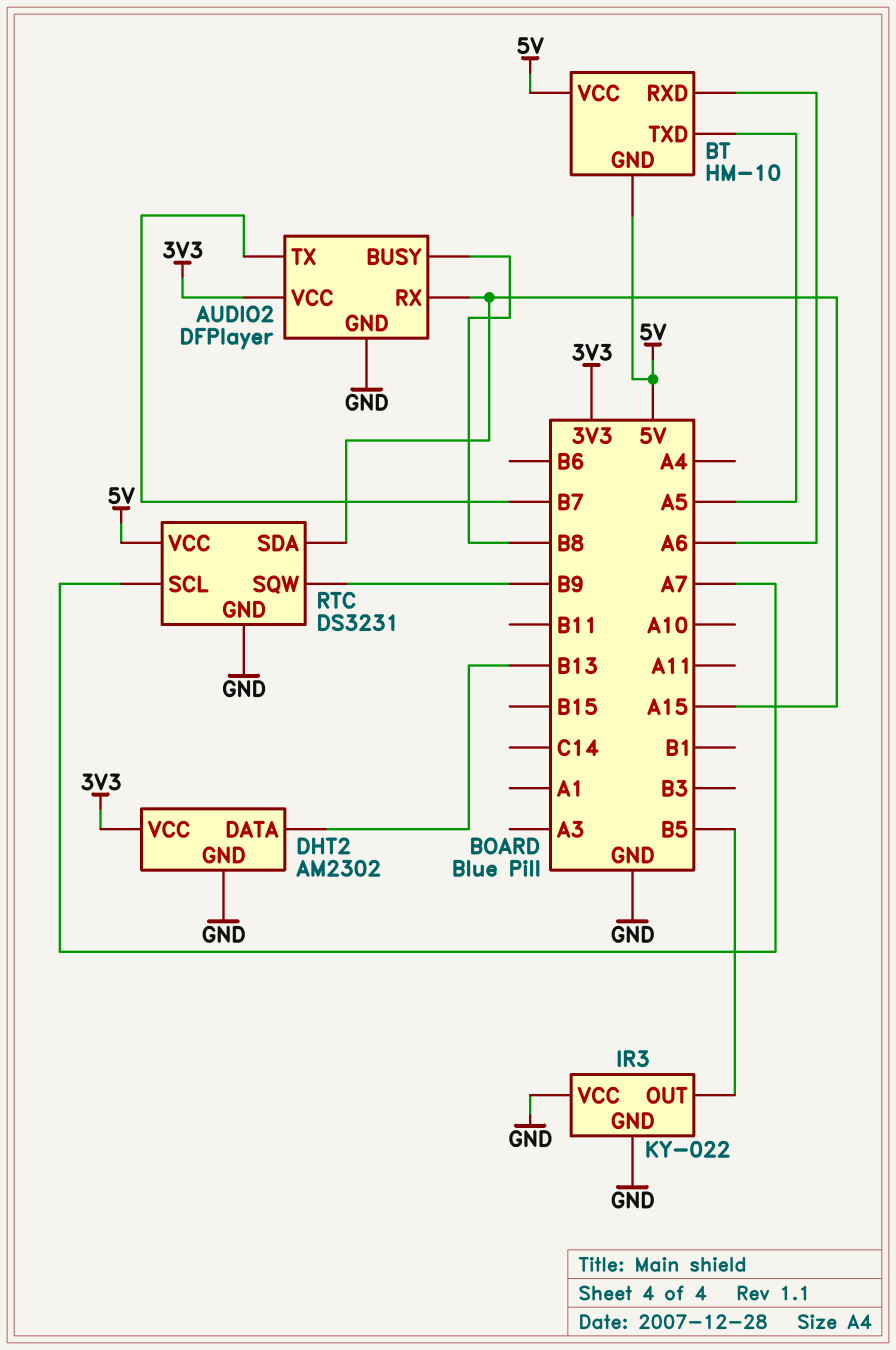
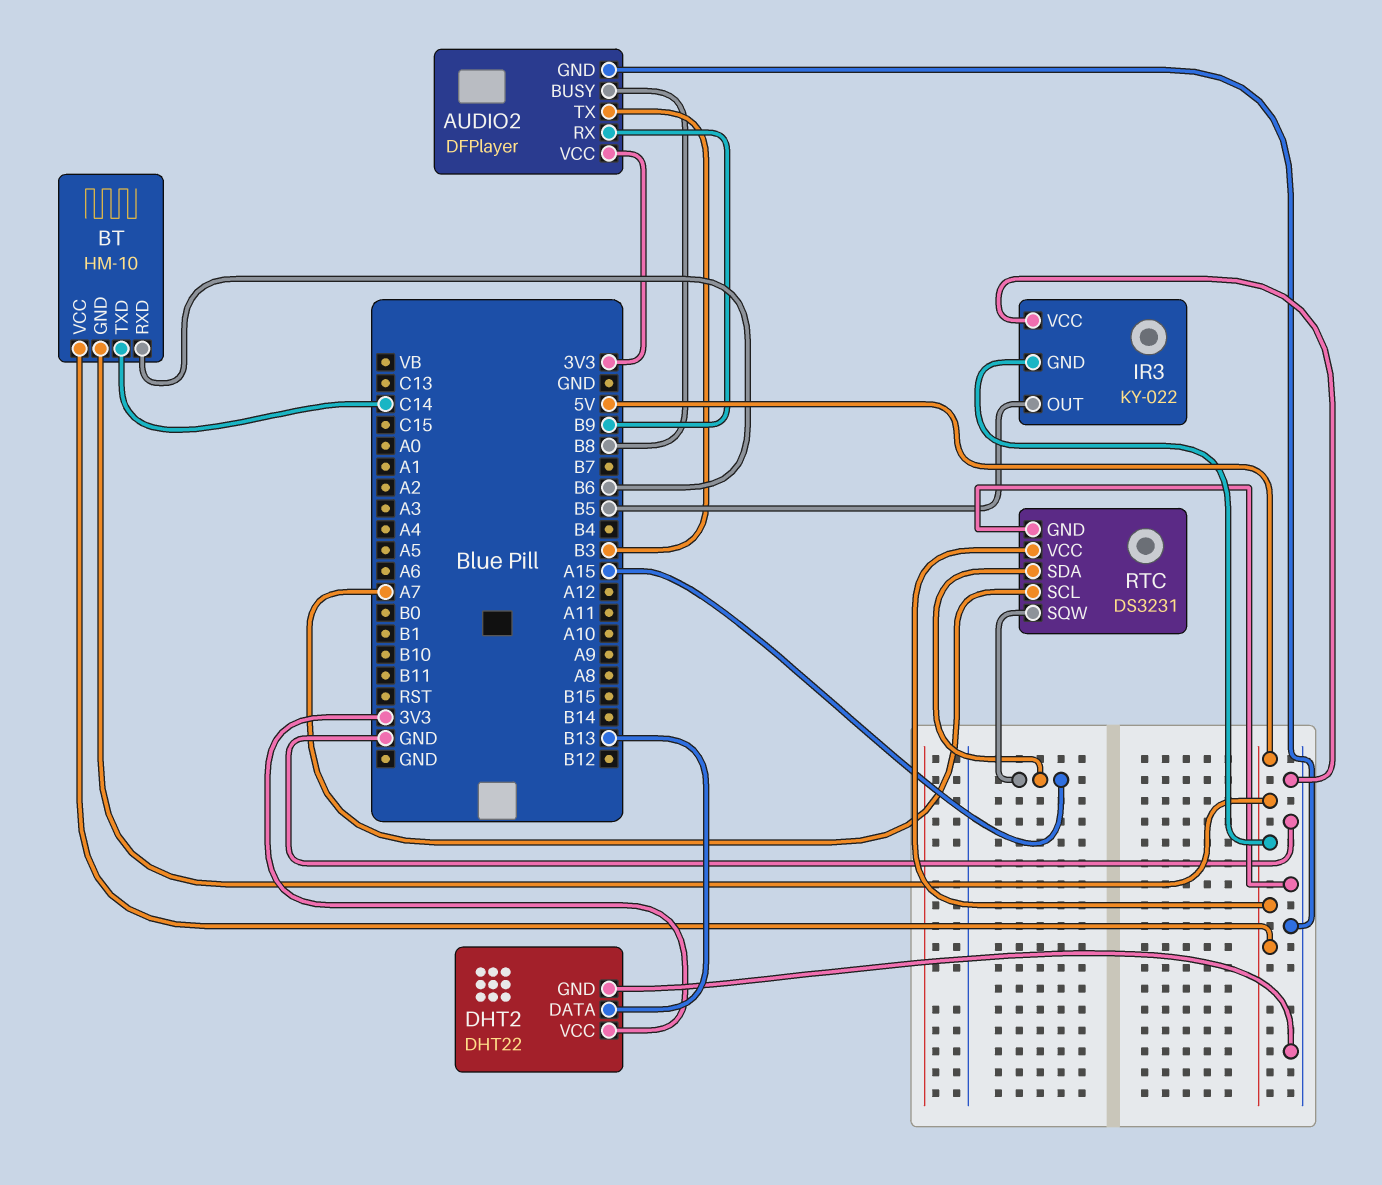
AUDIO2 pin RX: A15 -> B9
AUDIO2 pin TX: B7 -> B3
BT pin RXD: A6 -> B6
BT pin TXD: A5 -> C14
DHT2: AM2302 -> DHT22
IR3 pin GND: GND -> 5V
RTC pin SQW: B9 -> A15

